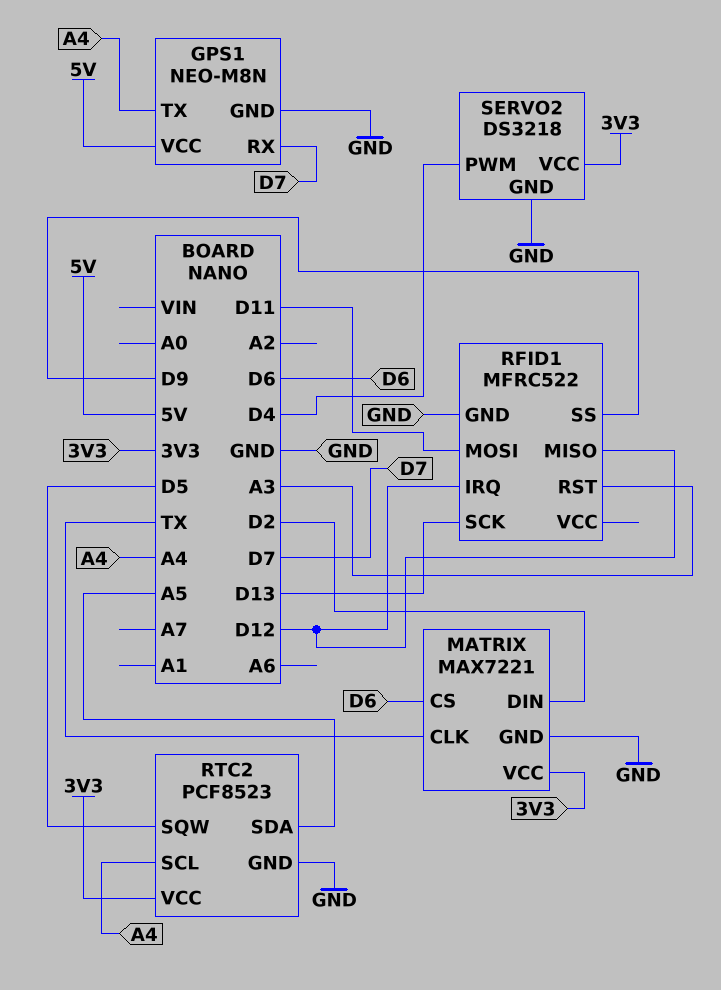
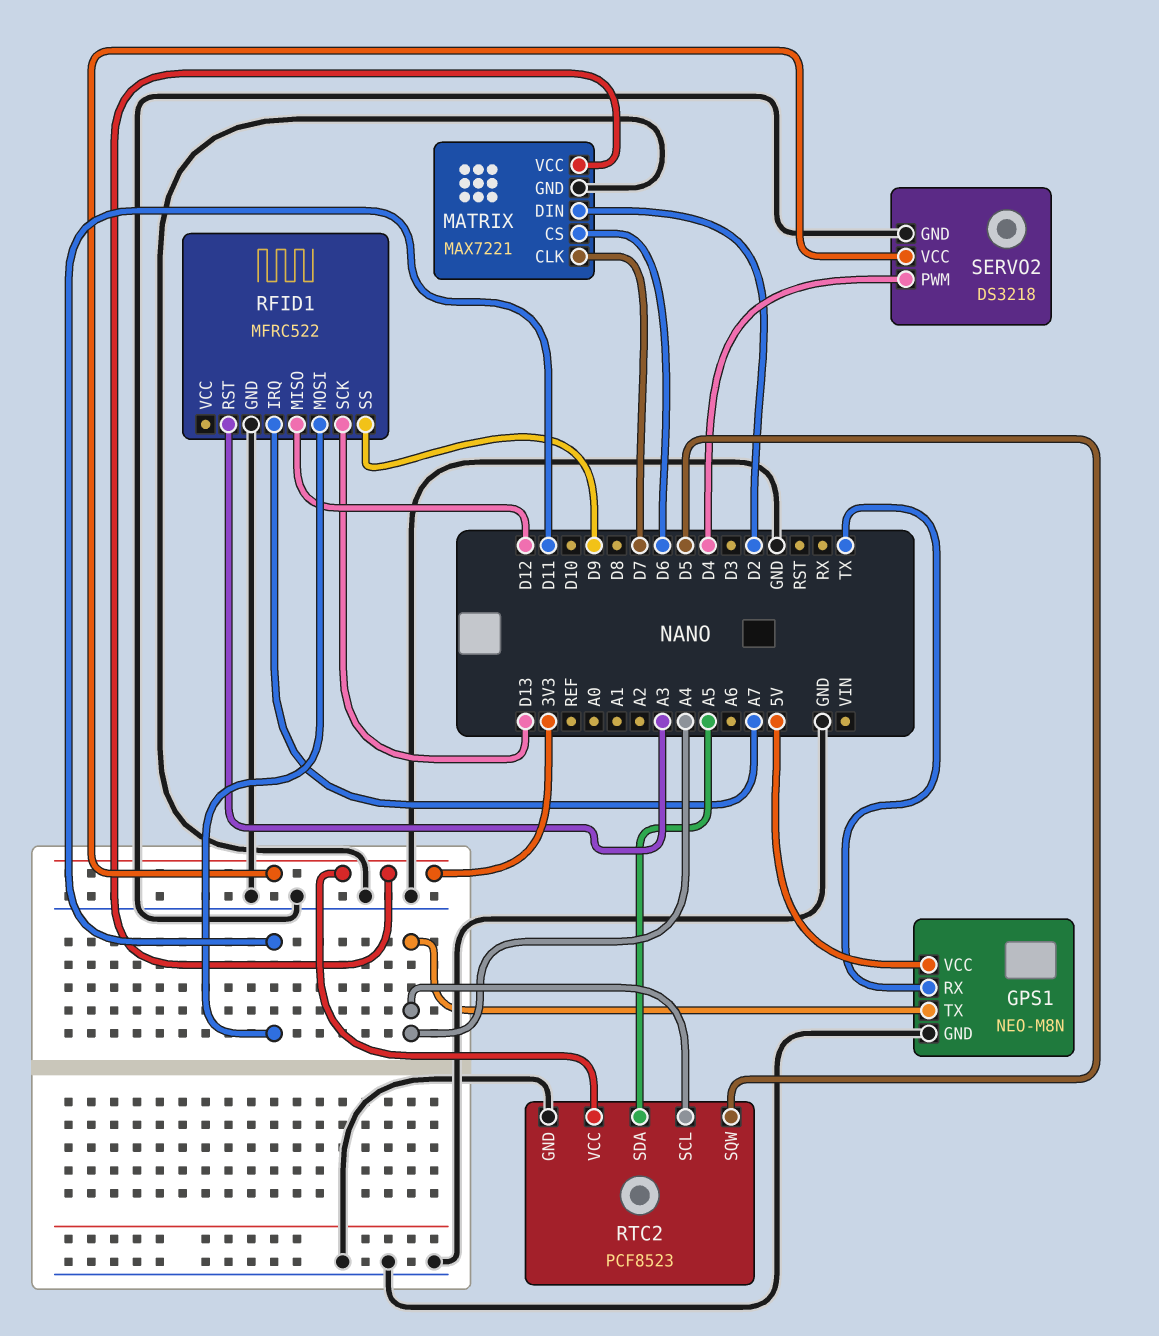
GPS1 pin RX: D7 -> TX
MATRIX pin CLK: TX -> D7
RFID1 pin IRQ: D12 -> A7

